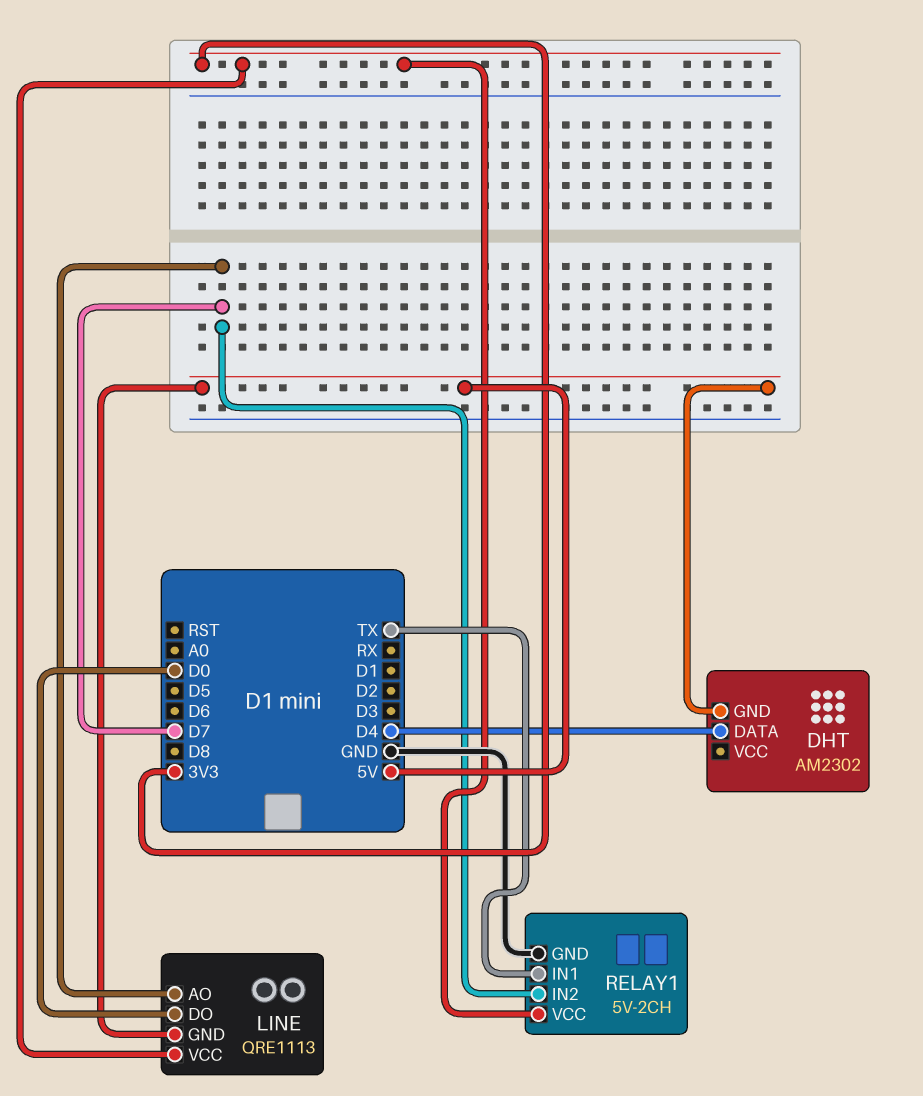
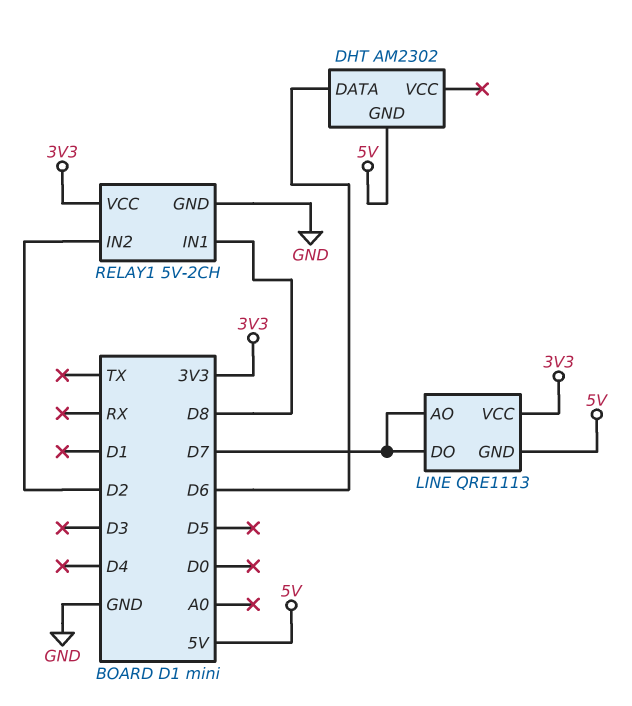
DHT pin DATA: D4 -> D6
LINE pin DO: D0 -> D7
RELAY1 pin IN1: TX -> D8
RELAY1 pin IN2: D7 -> D2

